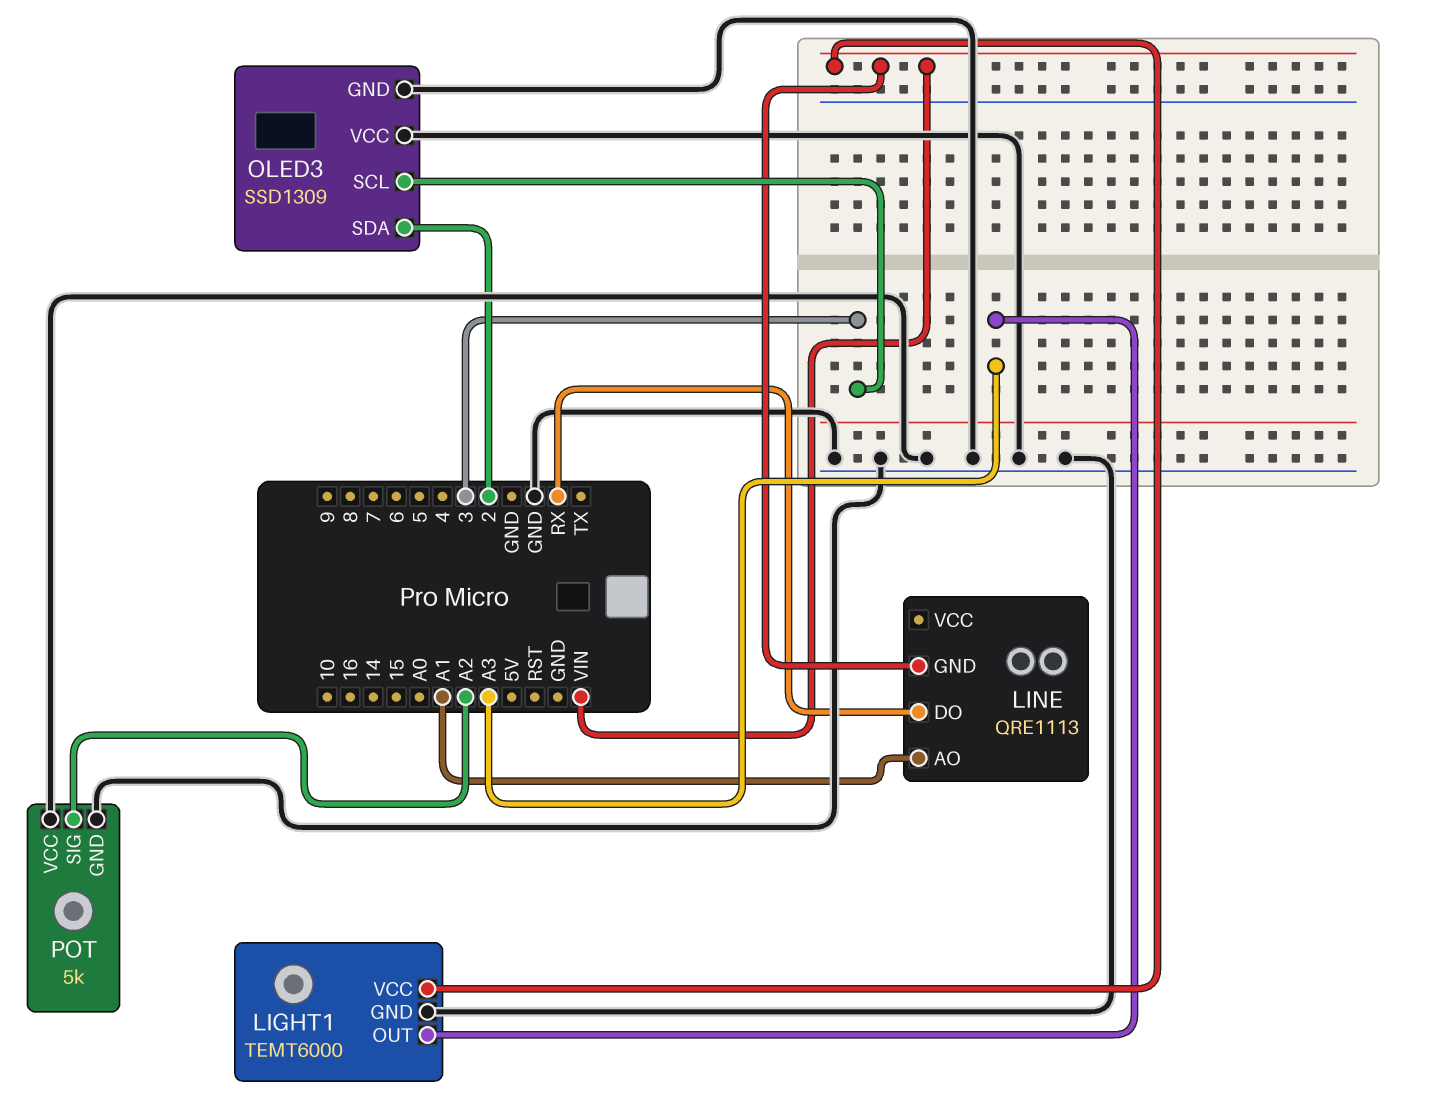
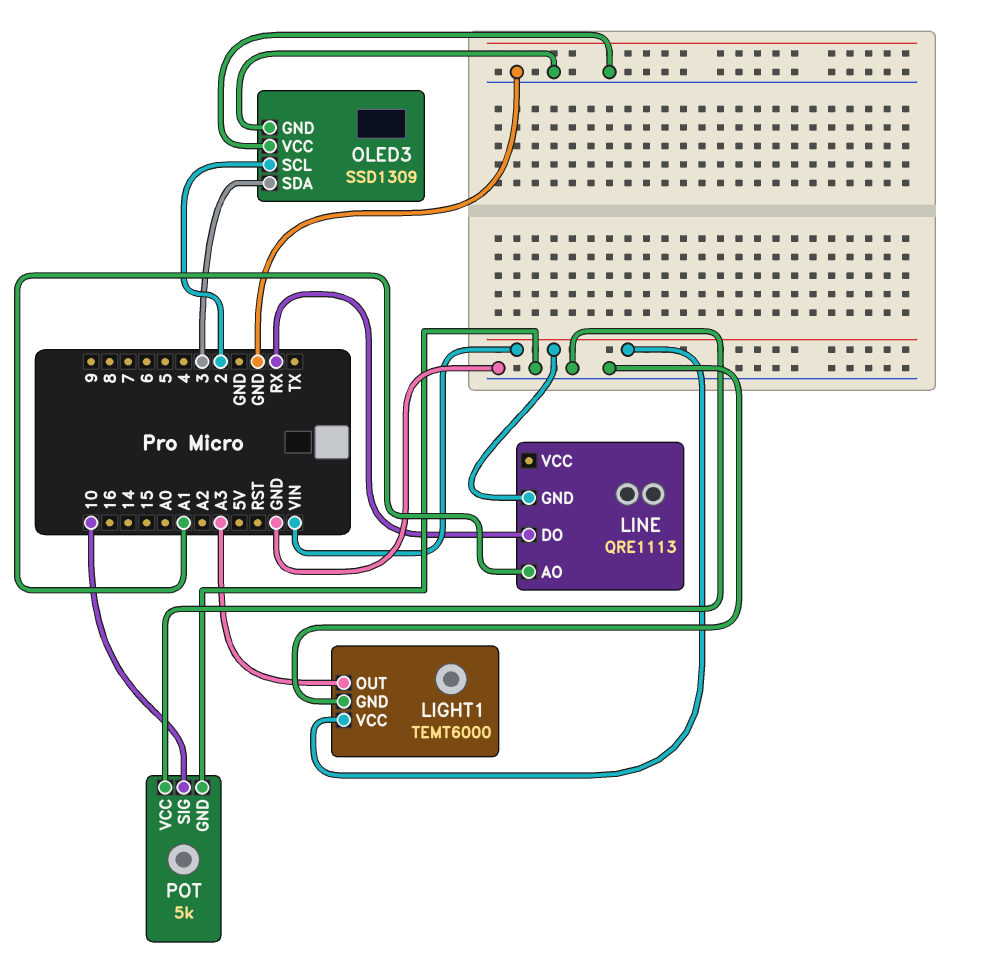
OLED3 pin SCL: 3 -> 2
OLED3 pin SDA: 2 -> 3
POT pin SIG: A2 -> 10

